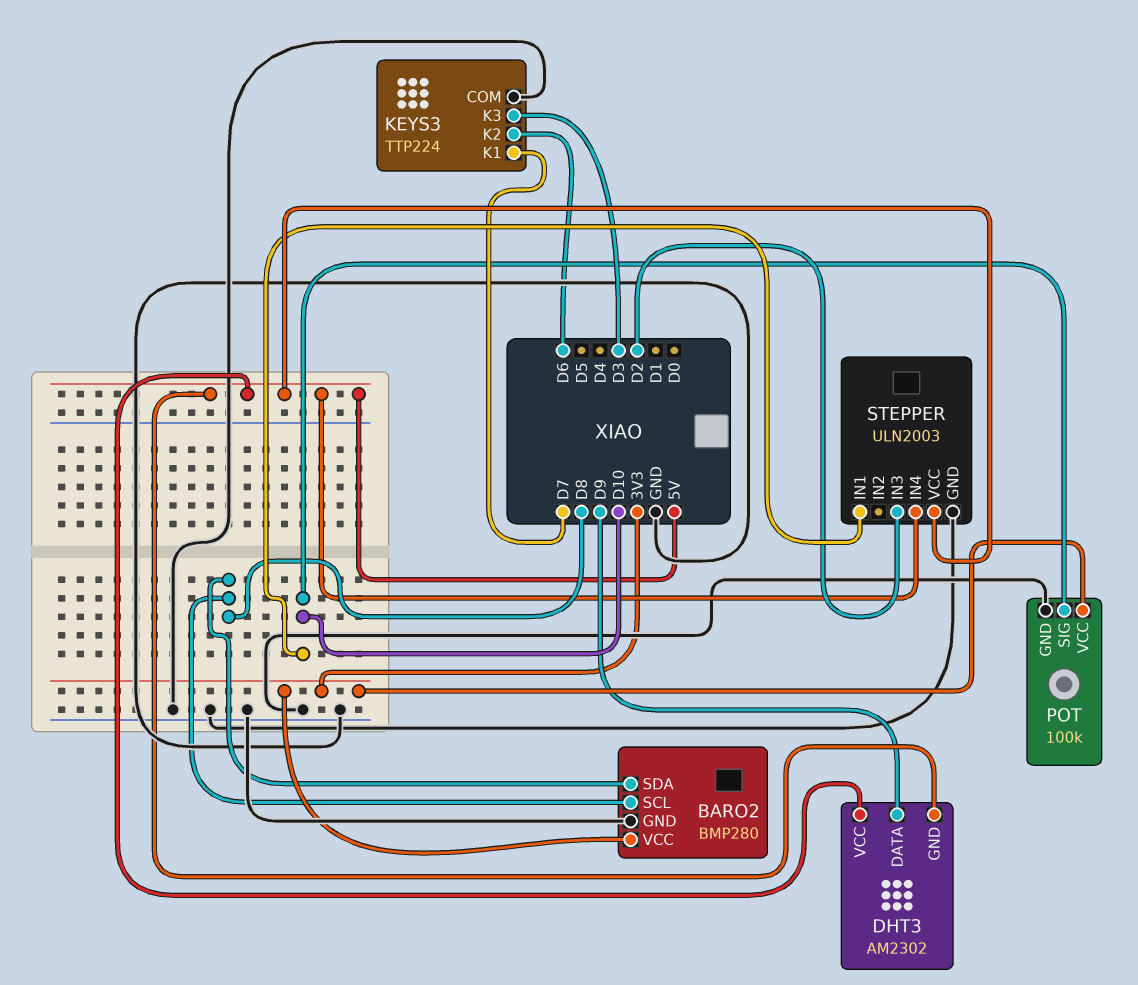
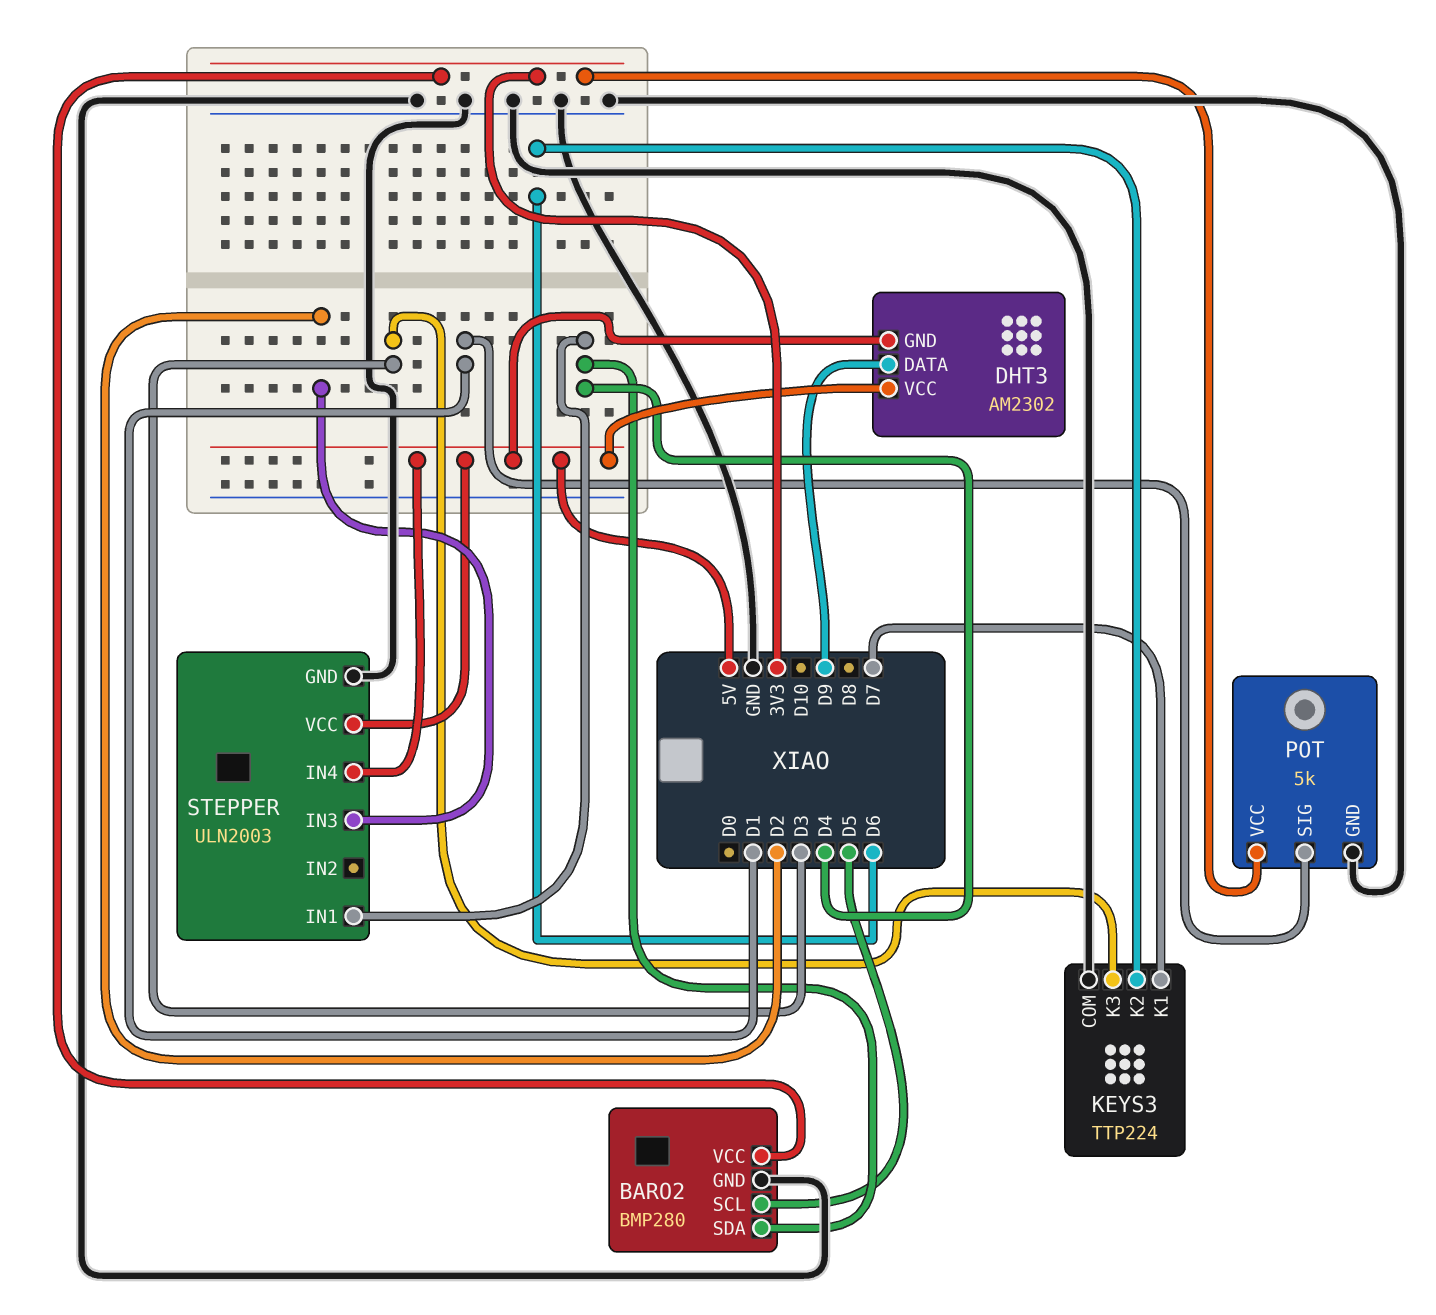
BARO2 pin SCL: D8 -> D5
BARO2 pin SDA: D8 -> D4
POT: 100k -> 5k
POT pin SIG: D10 -> D1
STEPPER pin IN1: D10 -> D4

